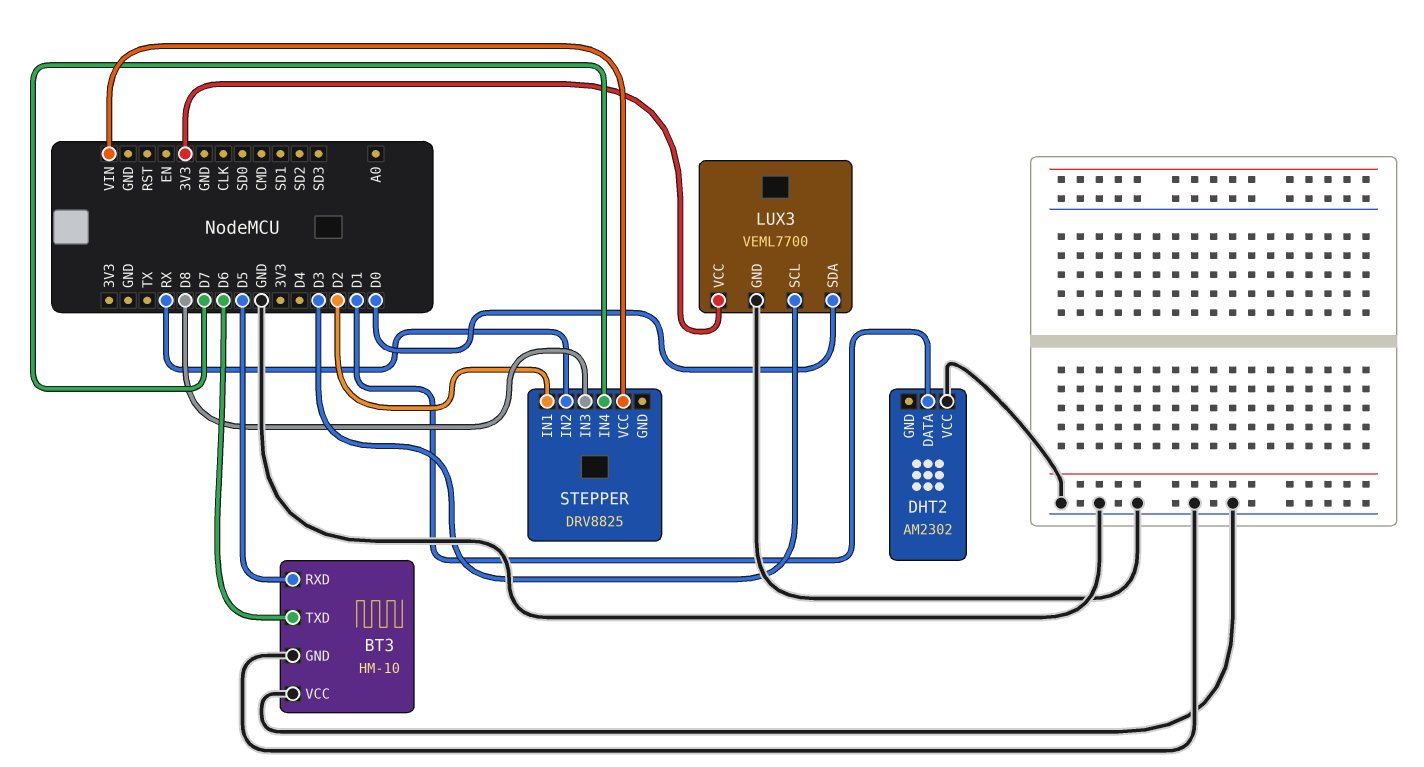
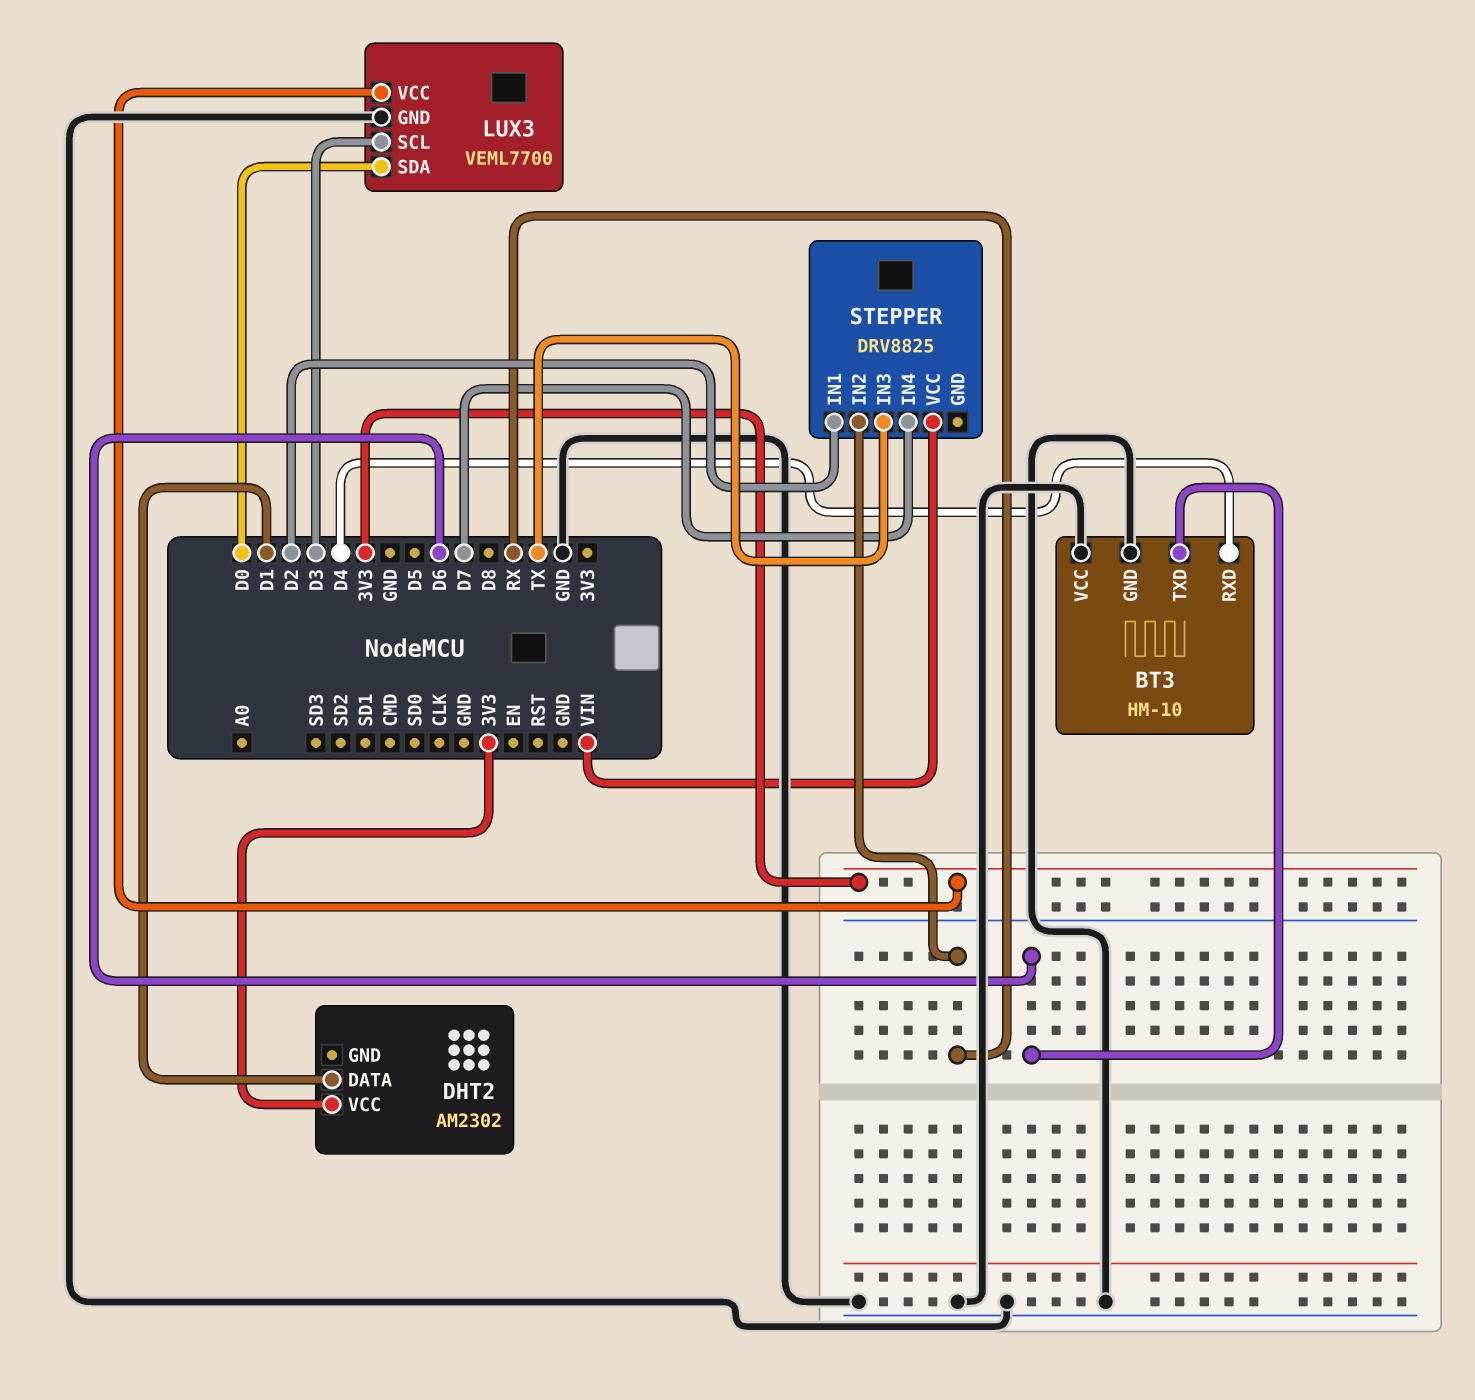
BT3 pin RXD: D5 -> D4
DHT2 pin VCC: GND -> 3V3
STEPPER pin IN3: D8 -> TX

